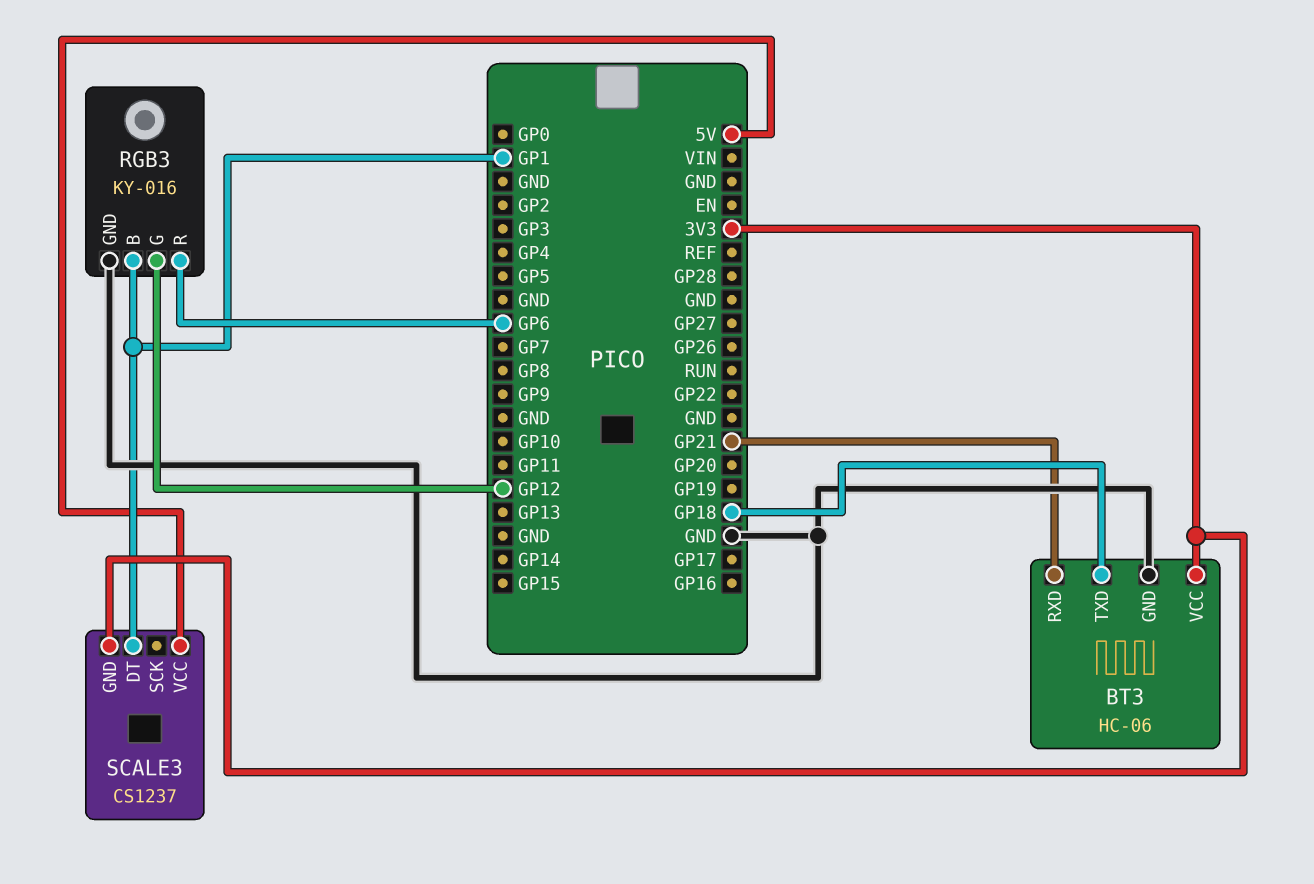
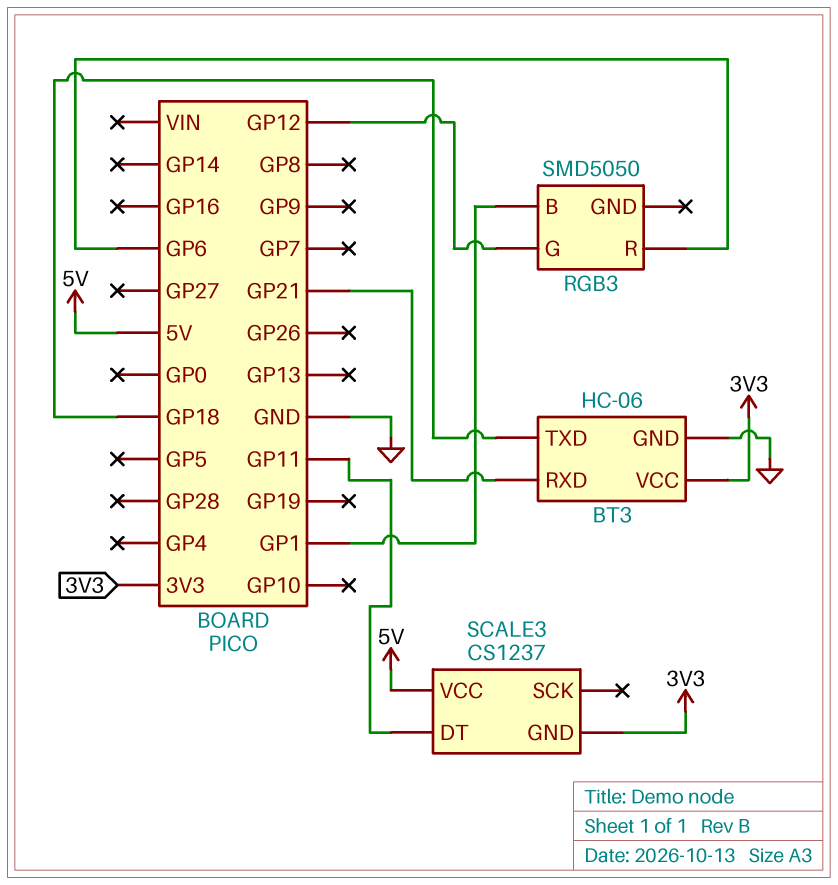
RGB3: KY-016 -> SMD5050
RGB3 pin GND: GND -> none
SCALE3 pin DT: GP1 -> GP11

